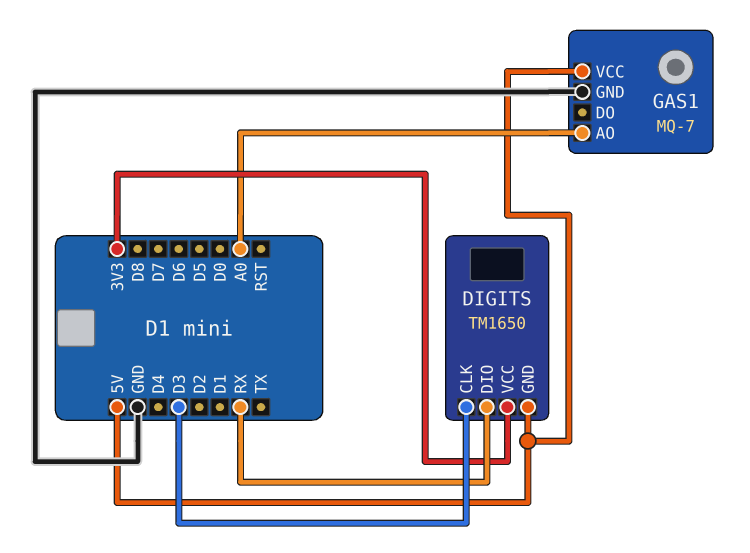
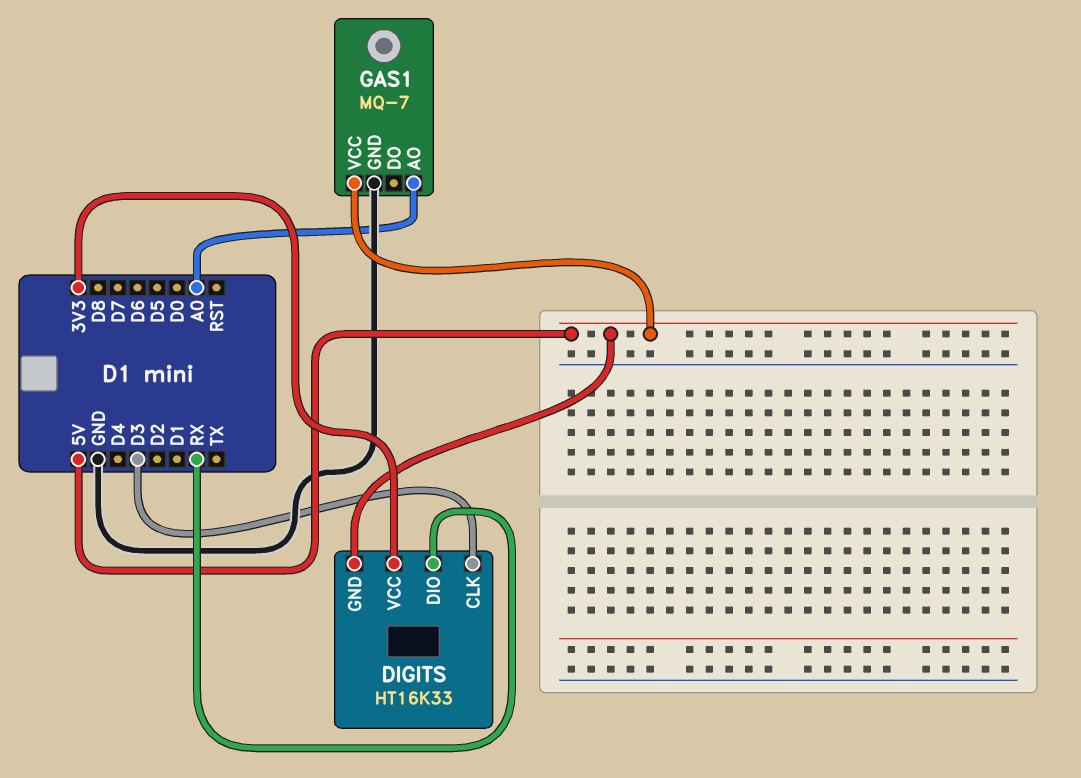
DIGITS: TM1650 -> HT16K33

